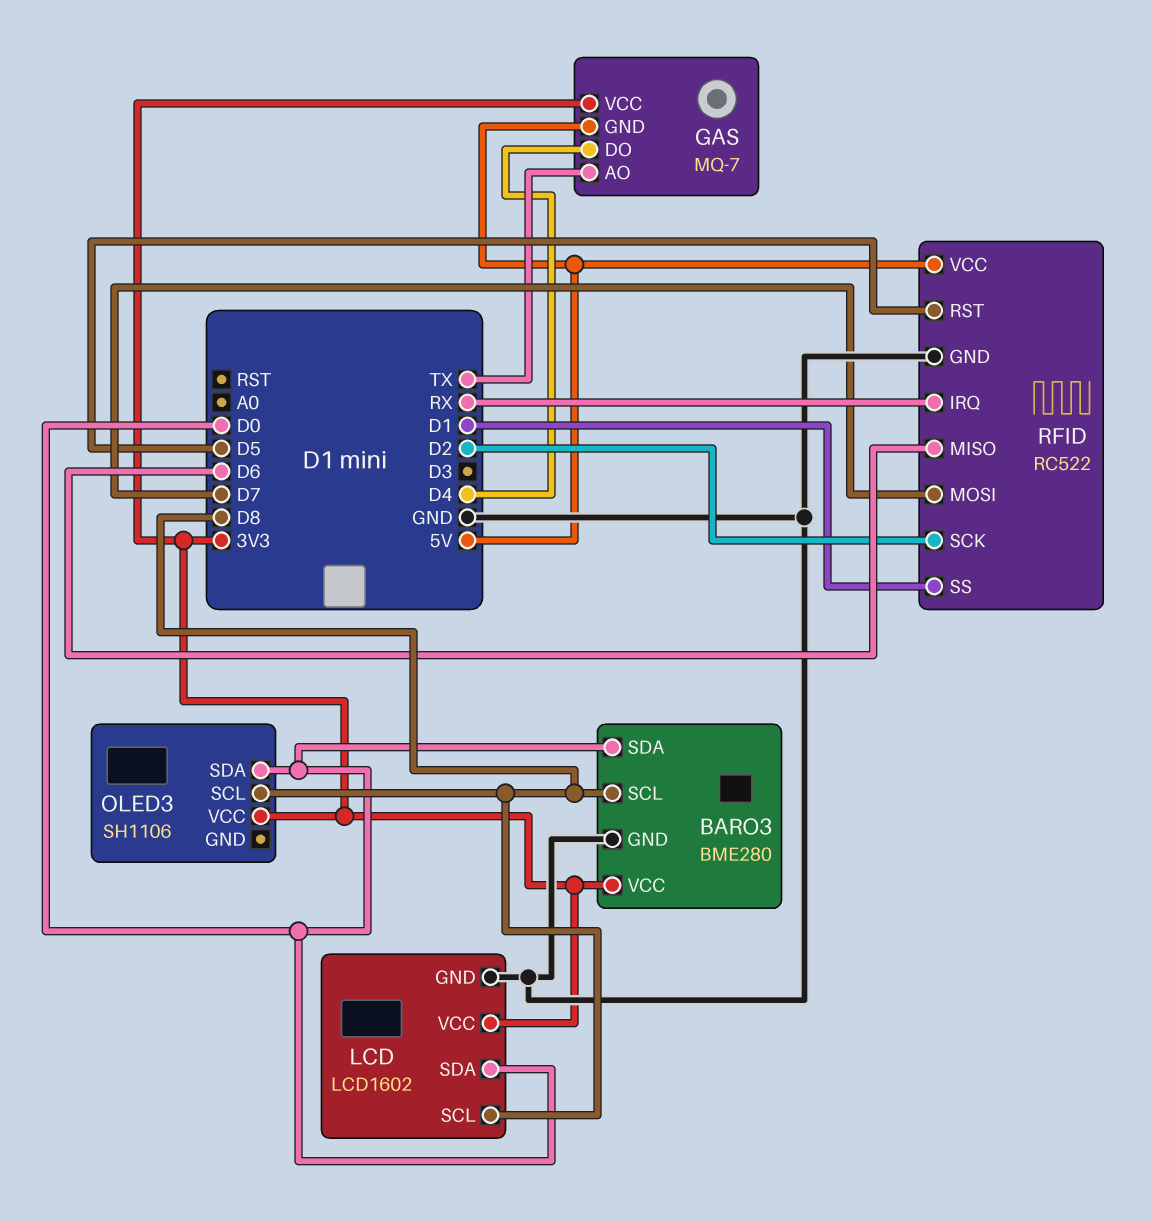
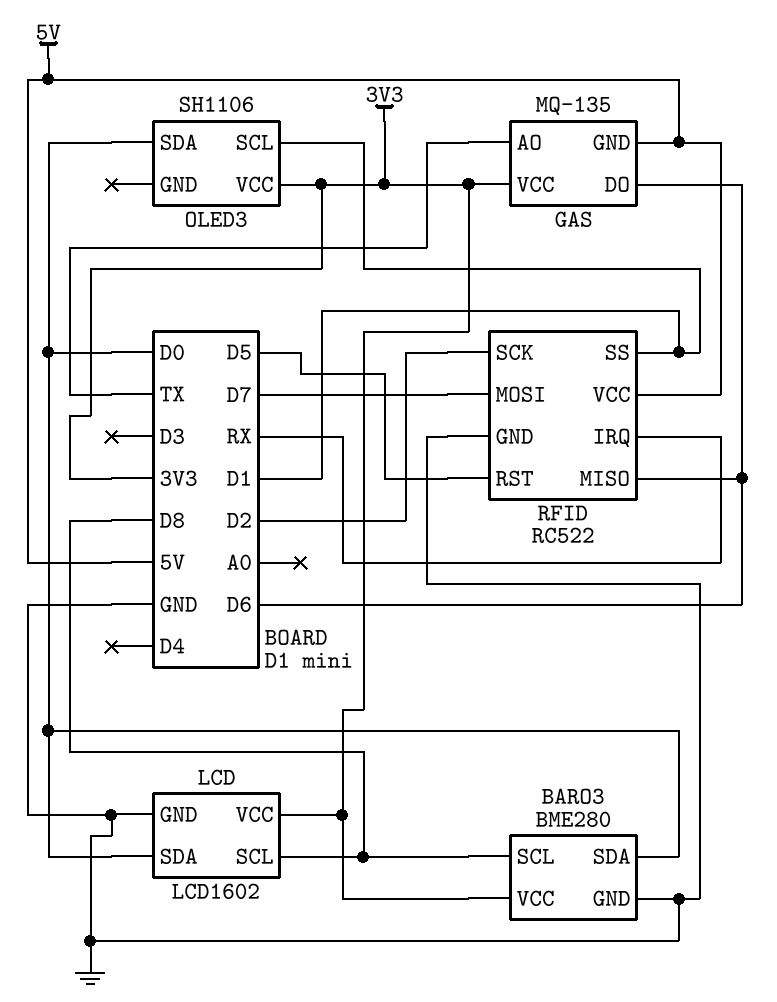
GAS: MQ-7 -> MQ-135
GAS pin DO: D4 -> D6
OLED3 pin SCL: D8 -> D1

